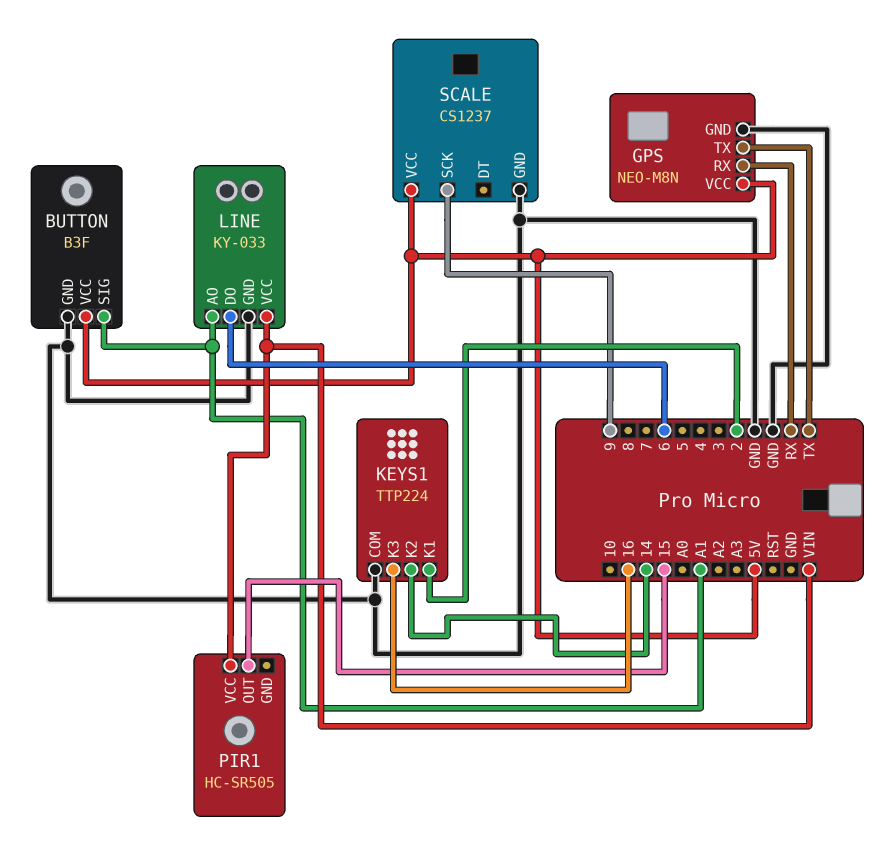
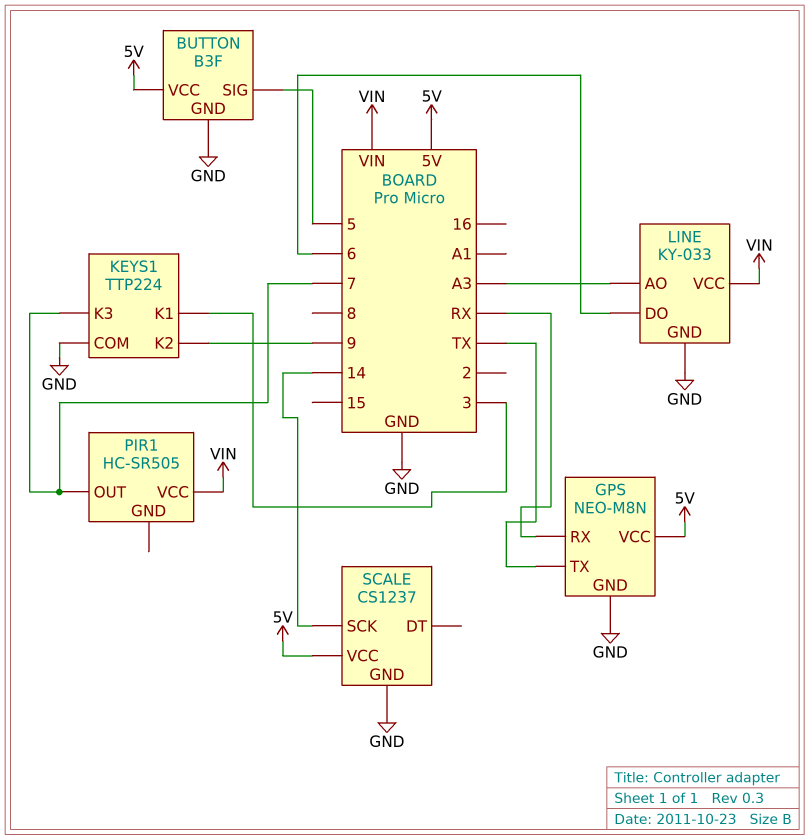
BUTTON pin SIG: A1 -> 5
KEYS1 pin K1: 2 -> 3
KEYS1 pin K2: 14 -> 9
KEYS1 pin K3: 16 -> 7
LINE pin AO: A1 -> A3
PIR1 pin OUT: 15 -> 7
SCALE pin SCK: 9 -> 14

